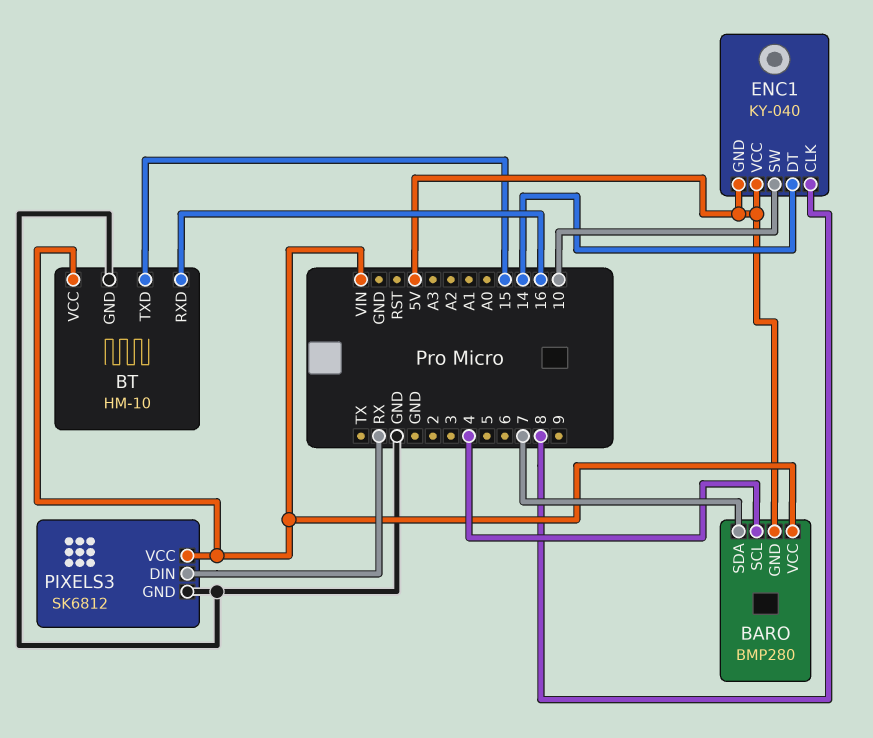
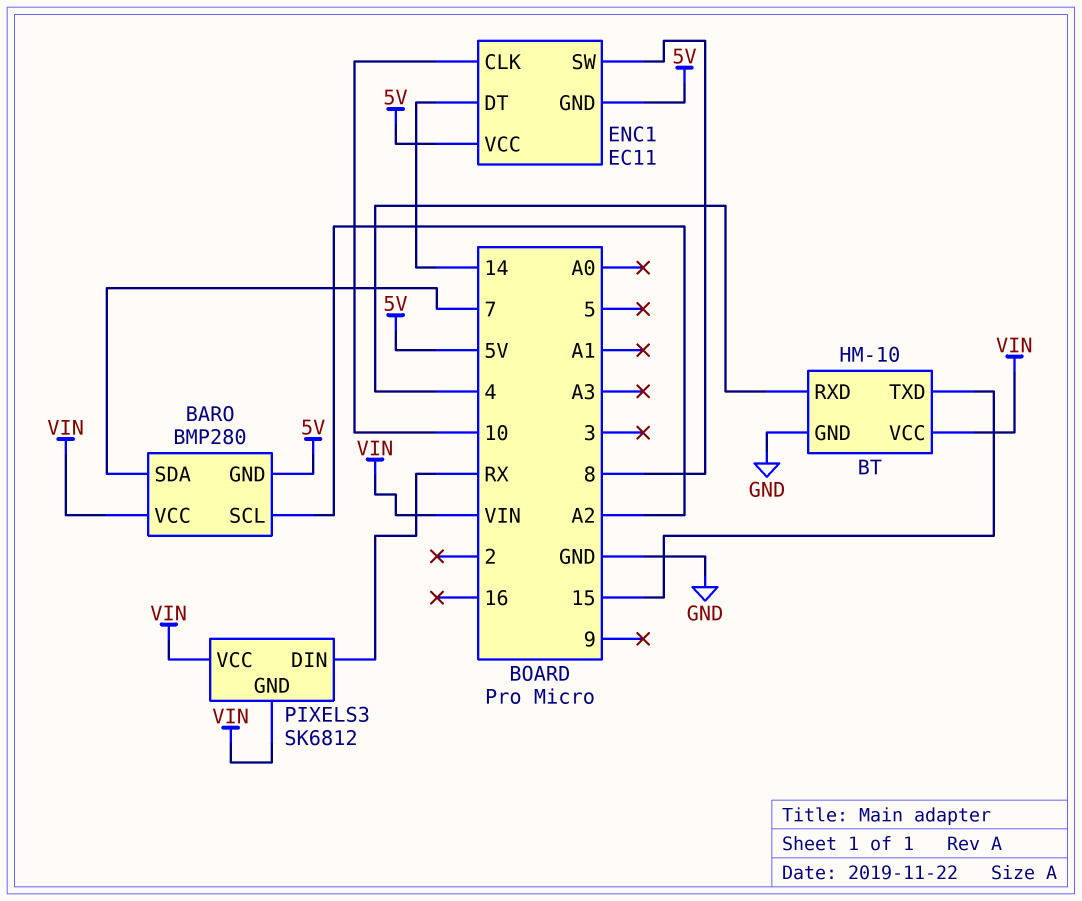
BARO pin SCL: 4 -> A2
BT pin RXD: 16 -> 4
ENC1: KY-040 -> EC11
ENC1 pin CLK: 8 -> 10
ENC1 pin SW: 10 -> 8
PIXELS3 pin GND: GND -> VIN

